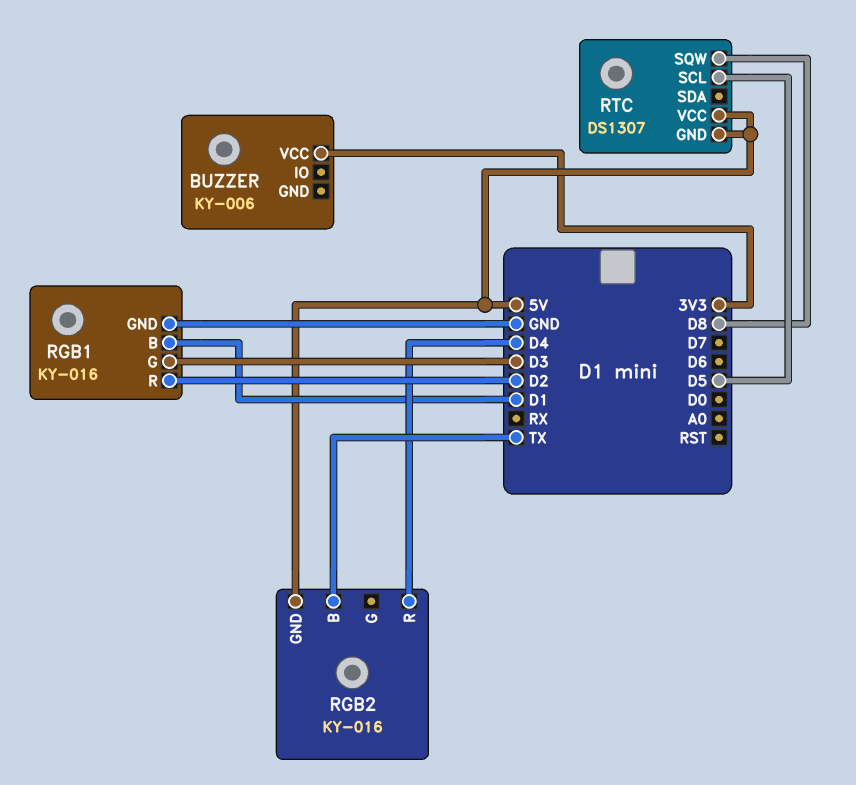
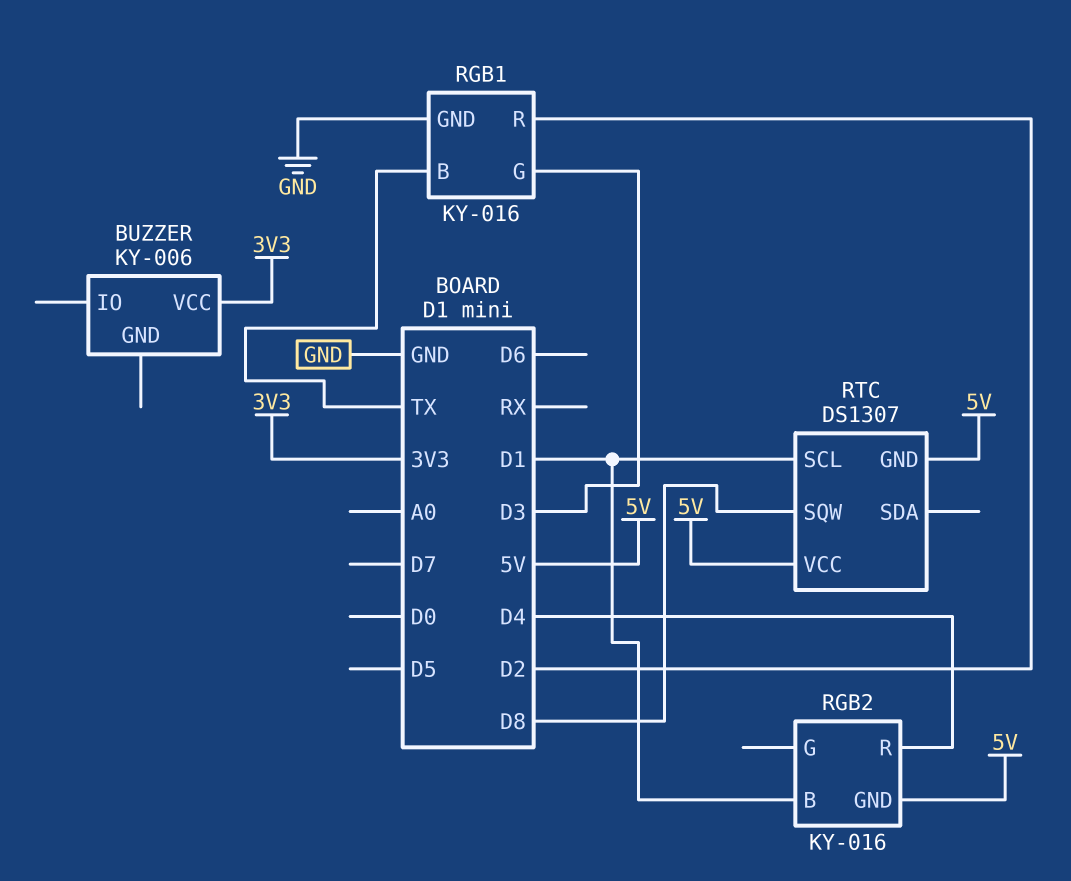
RGB1 pin B: D1 -> TX
RGB2 pin B: TX -> D1
RTC pin SCL: D5 -> D1

